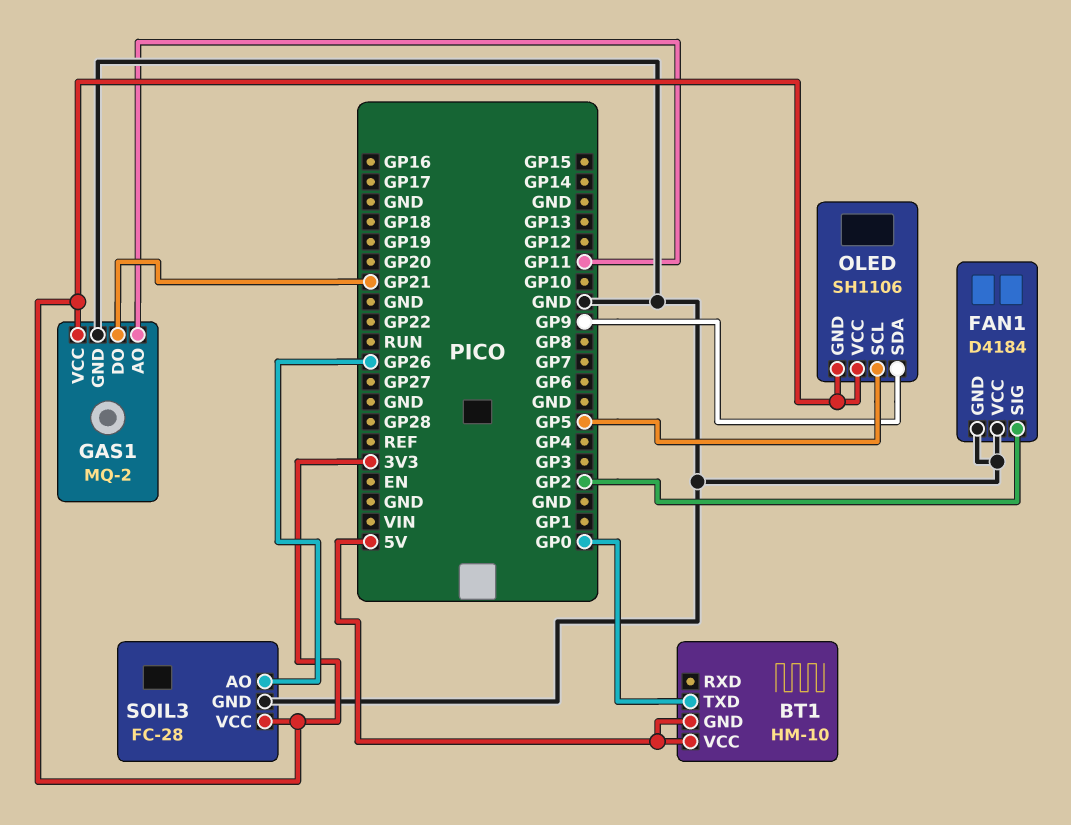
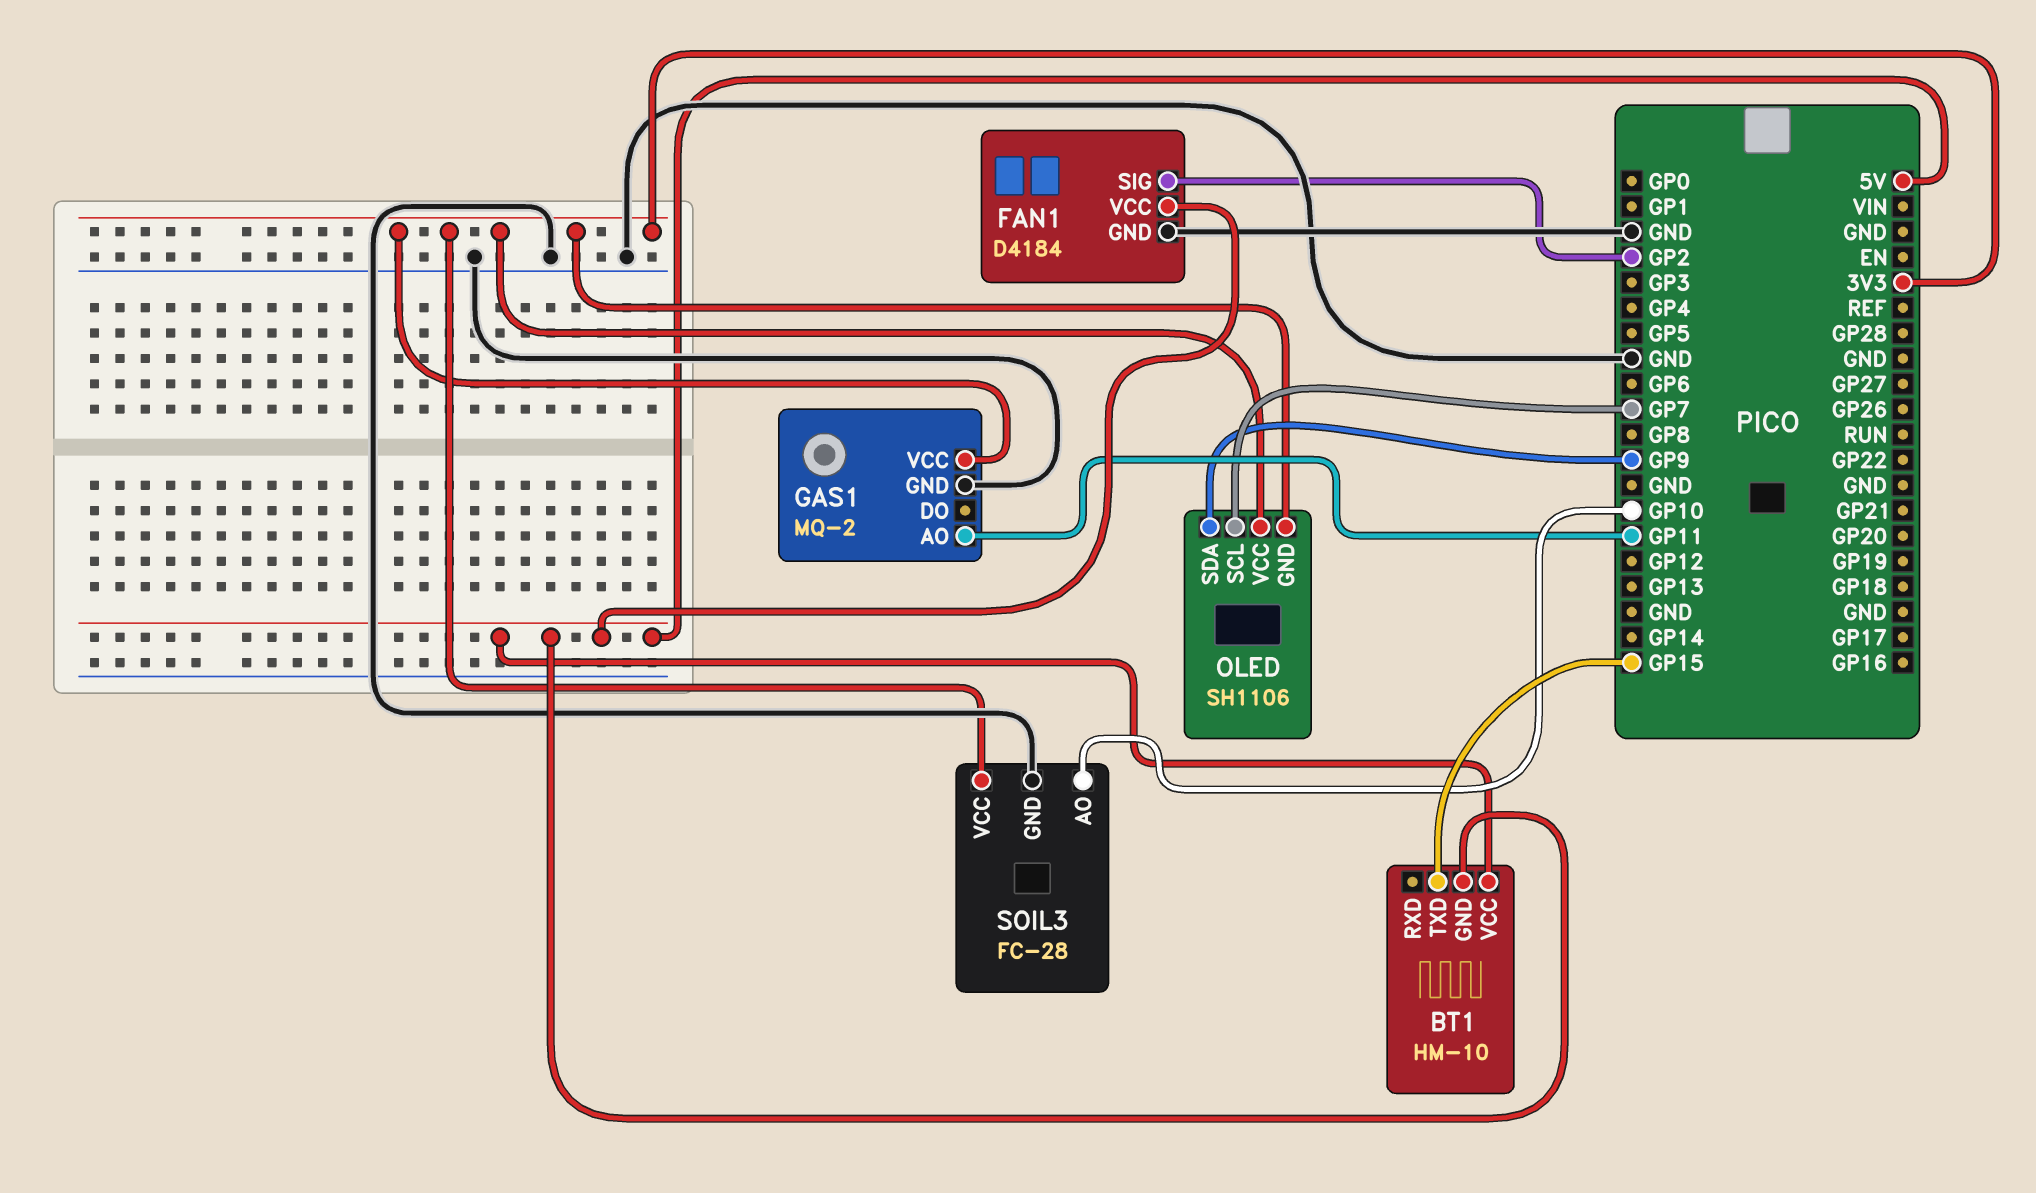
BT1 pin TXD: GP0 -> GP15
FAN1 pin VCC: GND -> 5V
GAS1 pin DO: GP21 -> none
OLED pin SCL: GP5 -> GP7
SOIL3 pin AO: GP26 -> GP10

